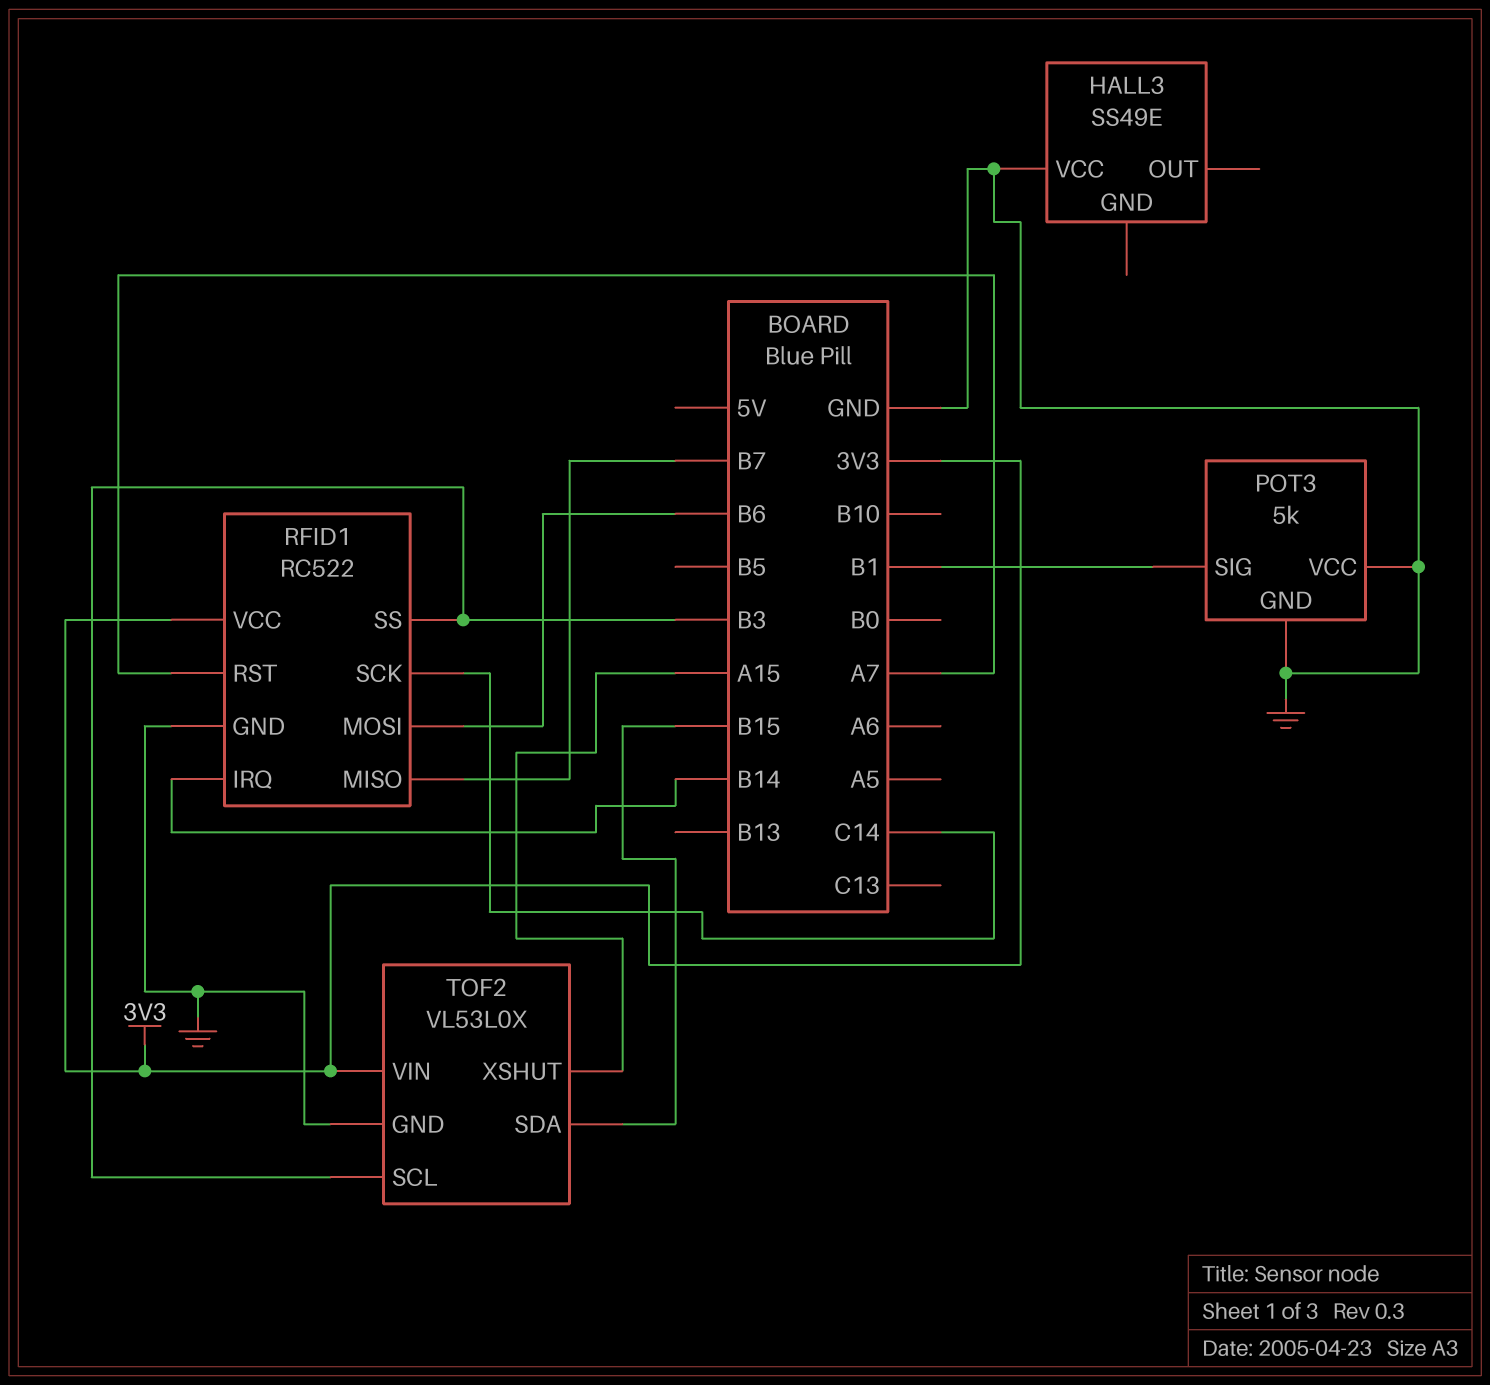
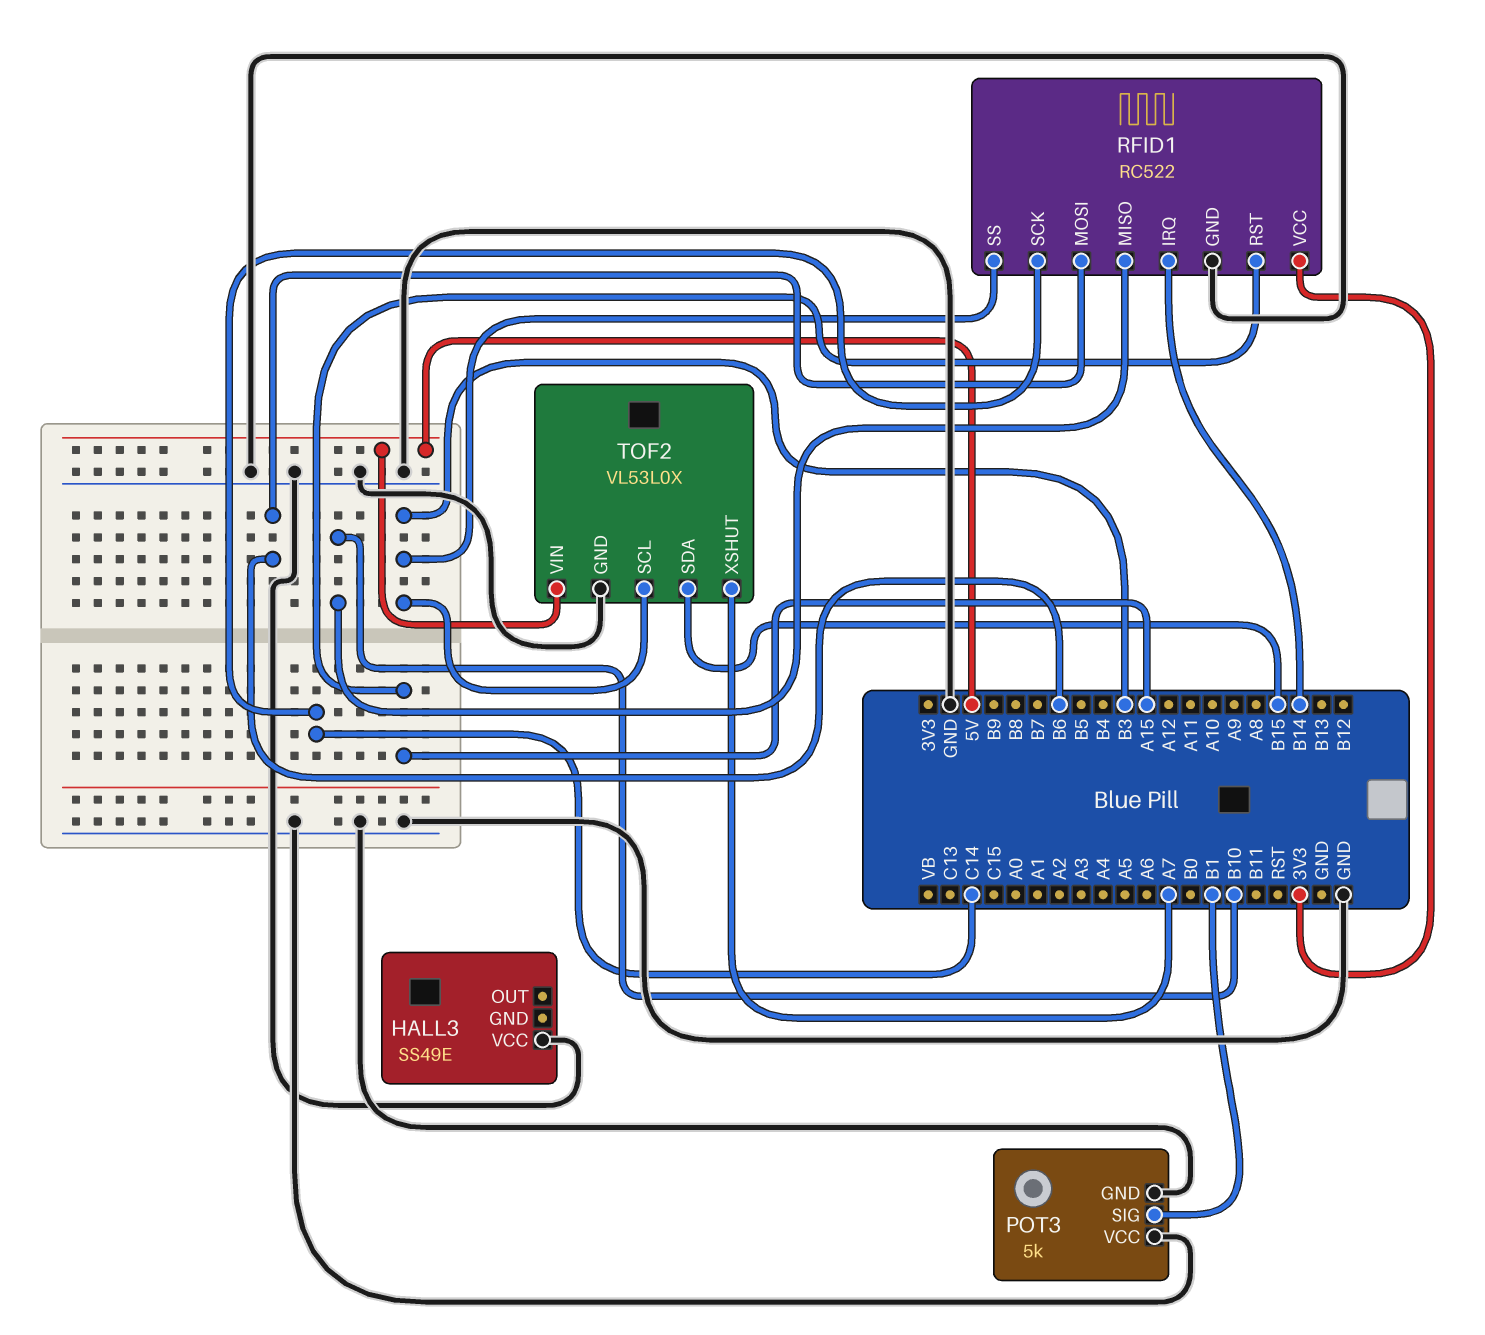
RFID1 pin MISO: B7 -> B10
RFID1 pin RST: A7 -> A15
TOF2 pin VIN: 3V3 -> 5V
TOF2 pin XSHUT: A15 -> A7

